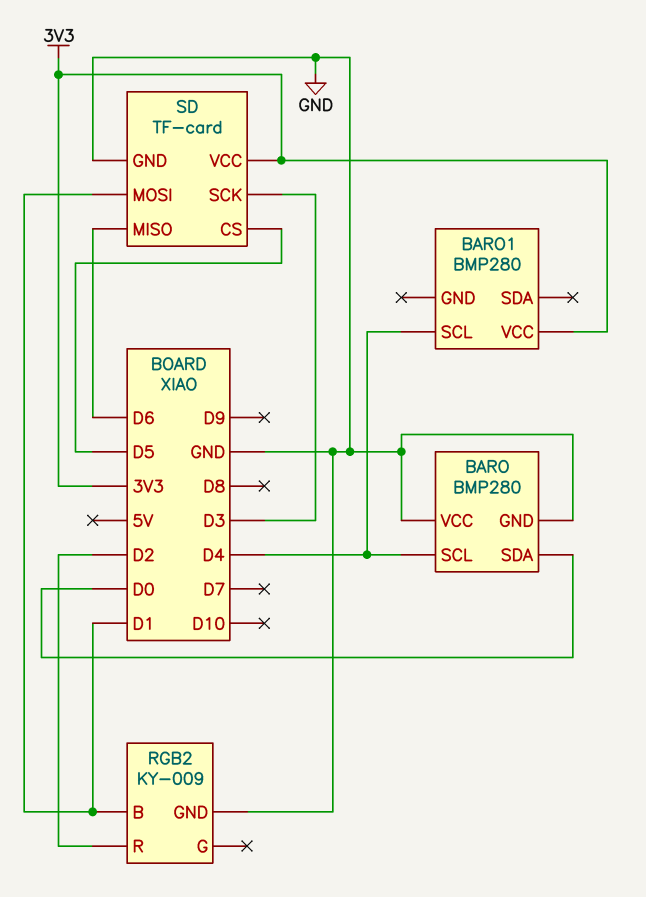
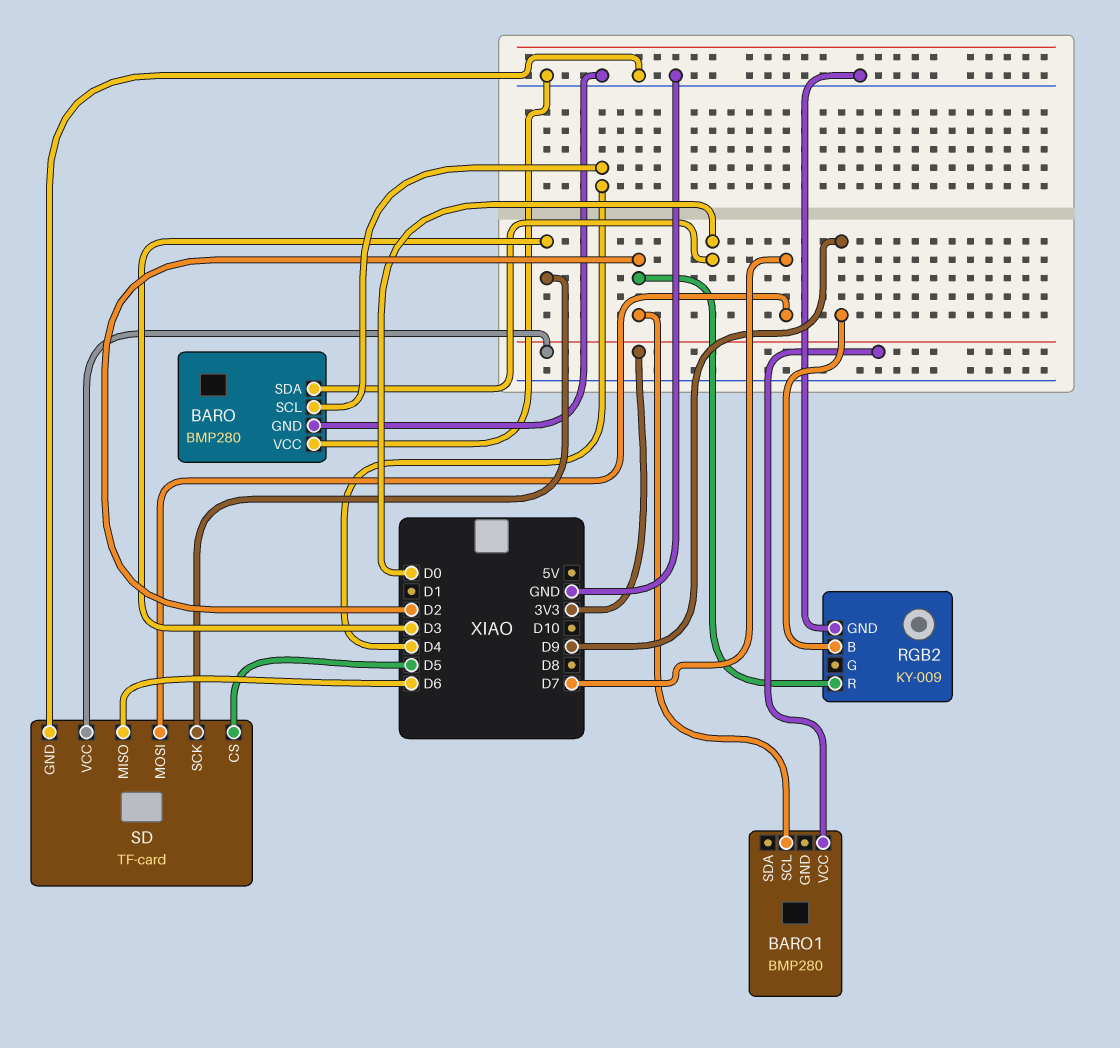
BARO1 pin SCL: D4 -> D2
RGB2 pin B: D1 -> D9
SD pin MOSI: D1 -> D7

